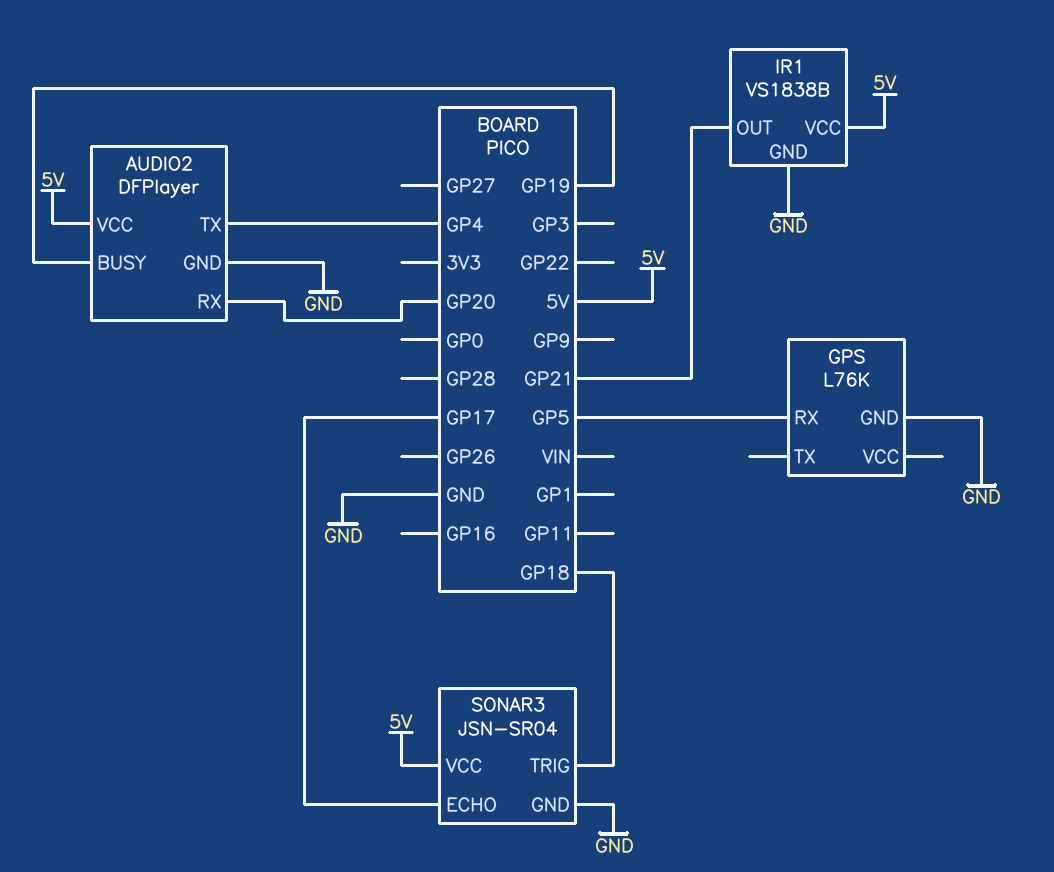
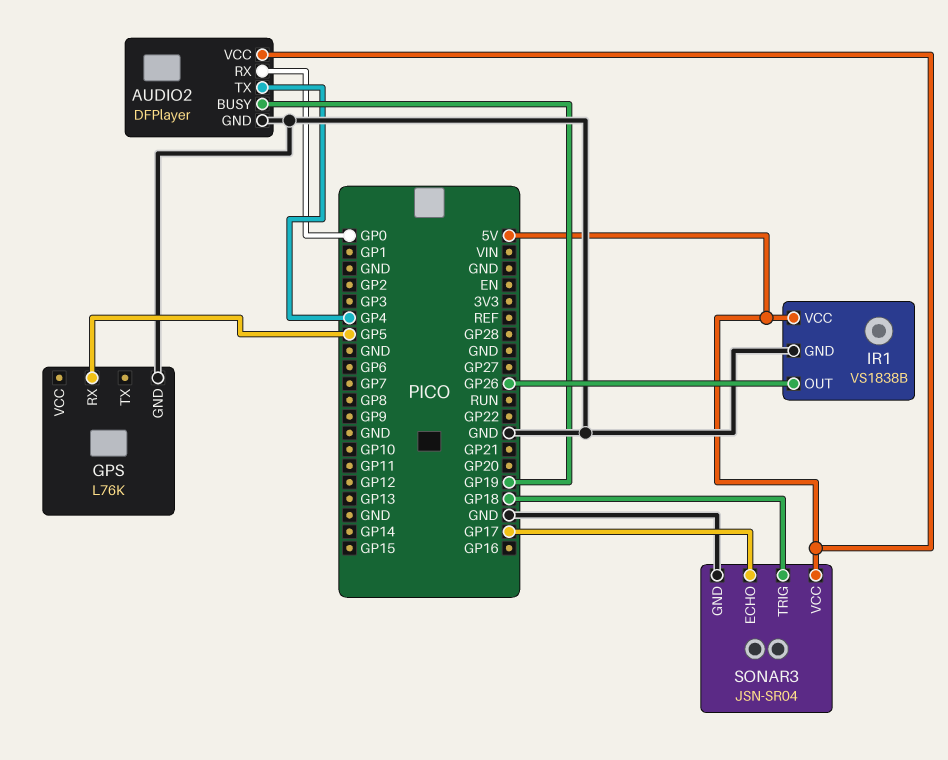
AUDIO2 pin RX: GP20 -> GP0
IR1 pin OUT: GP21 -> GP26

